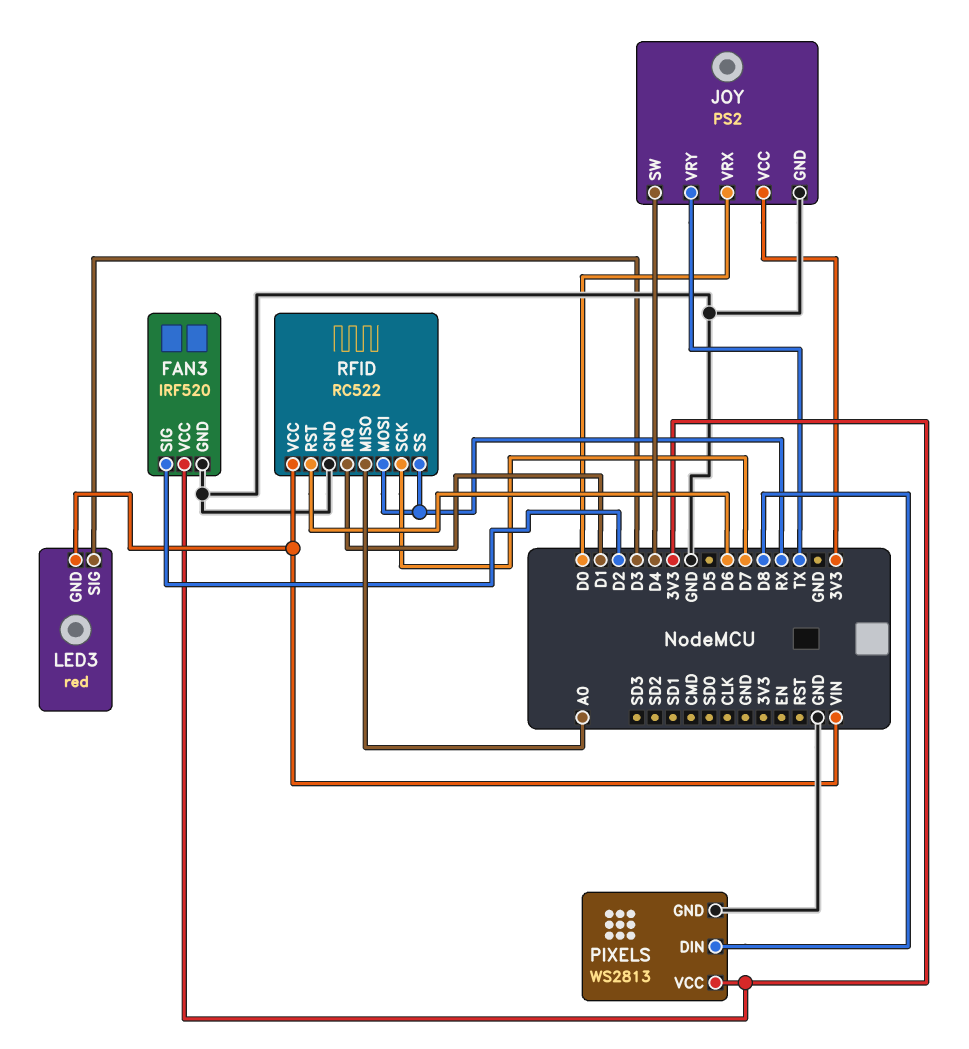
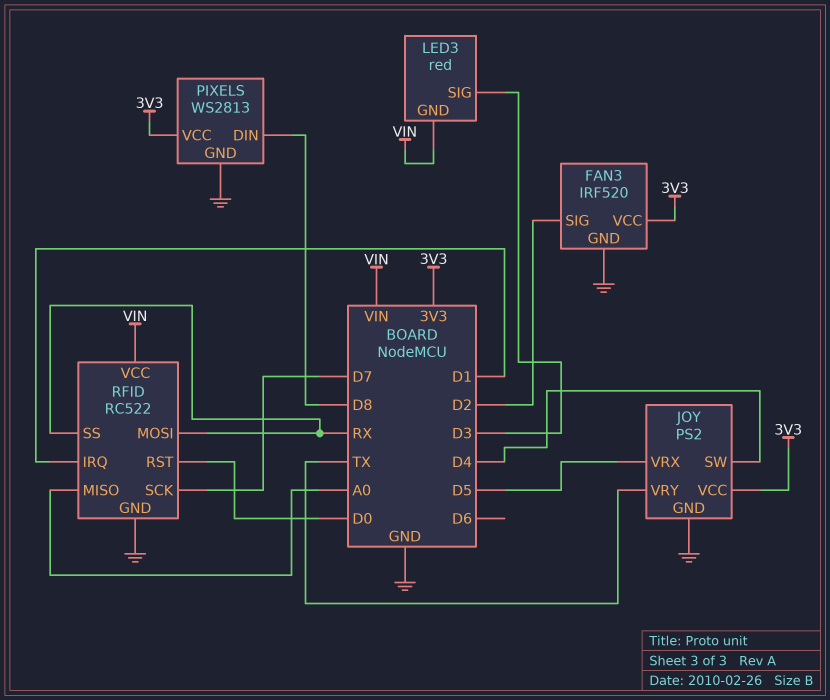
JOY pin VRX: D0 -> D5
RFID pin RST: D6 -> D0

